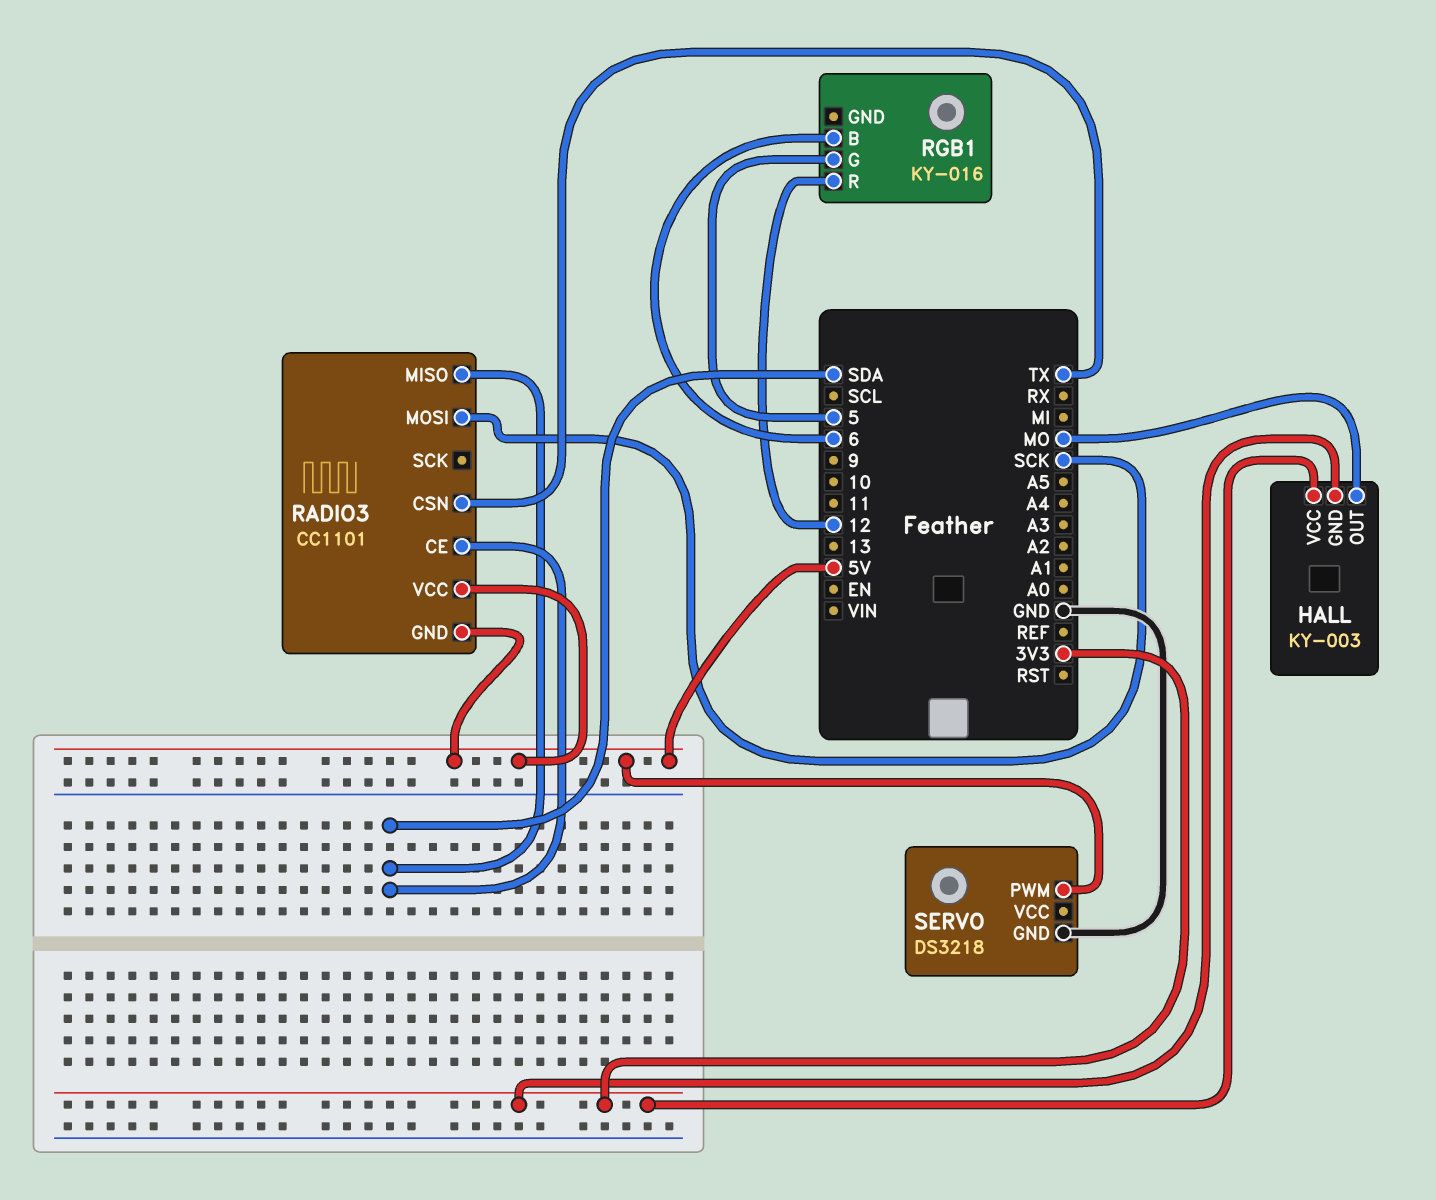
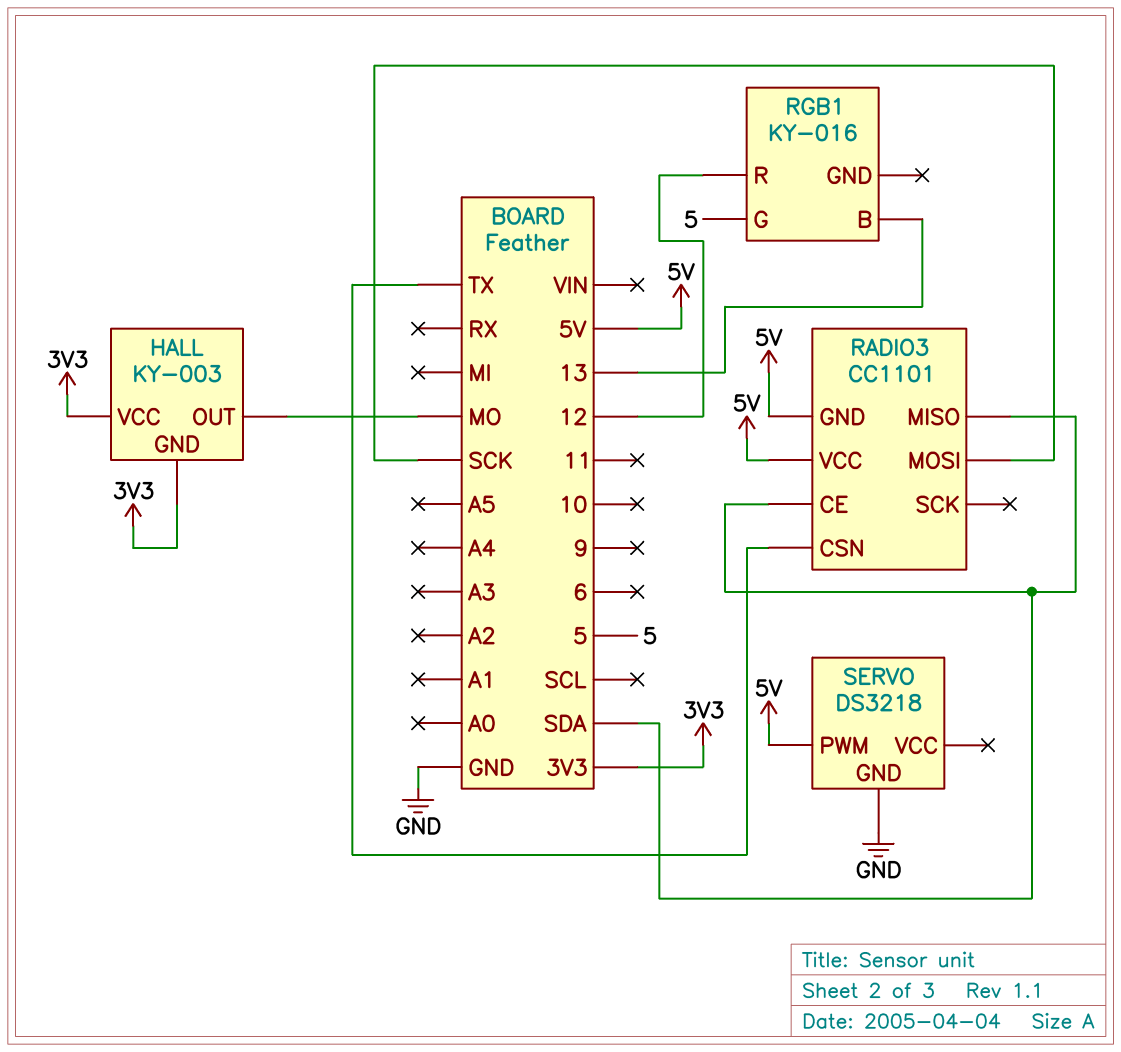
RGB1 pin B: 6 -> 13

